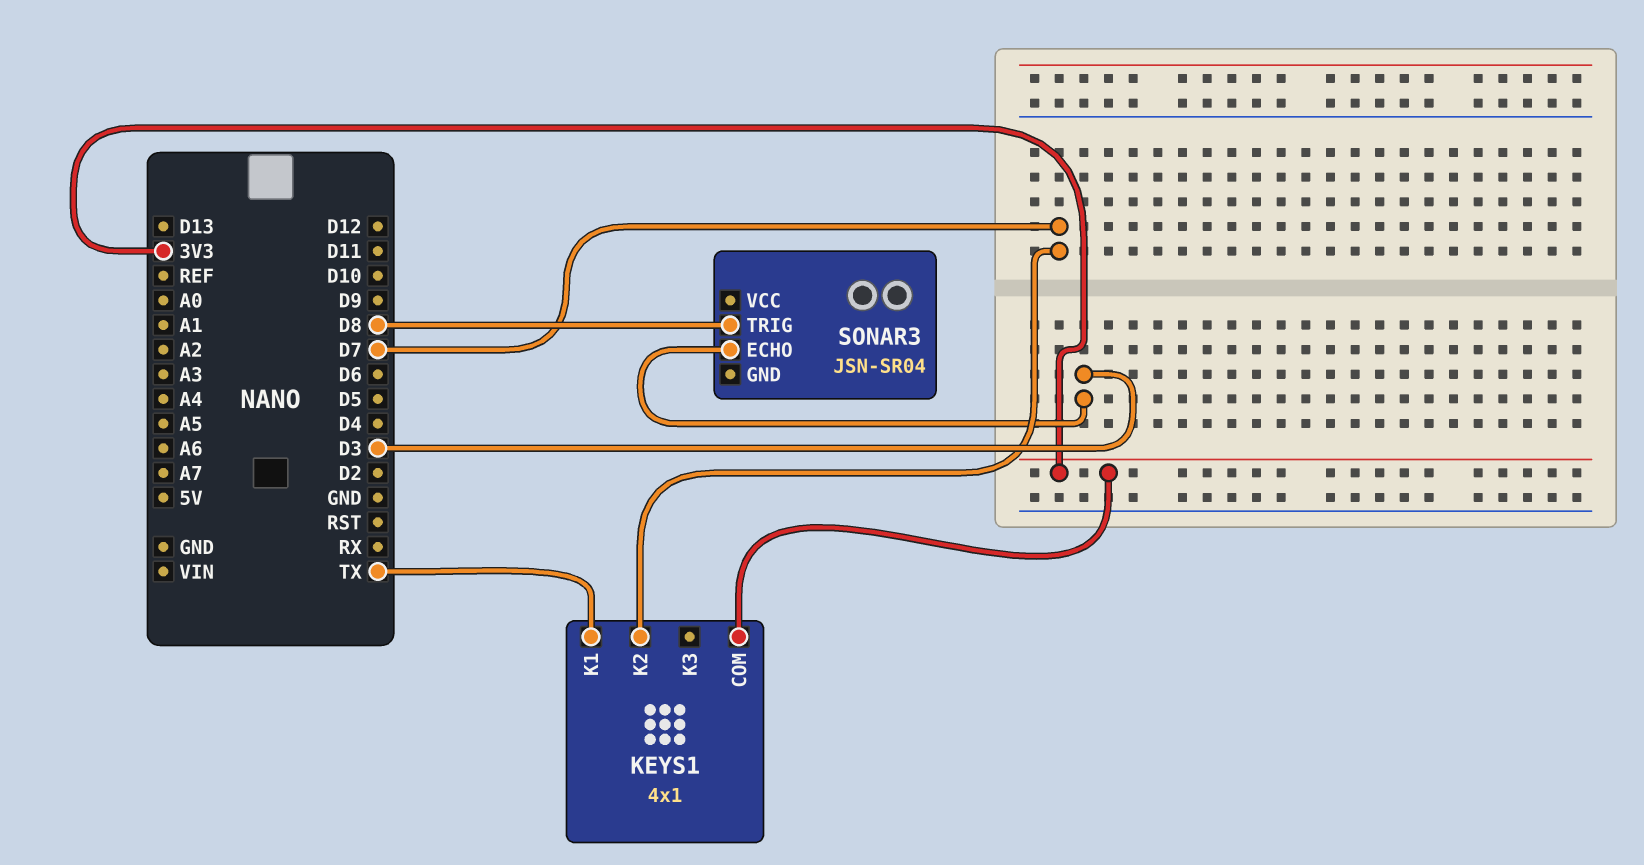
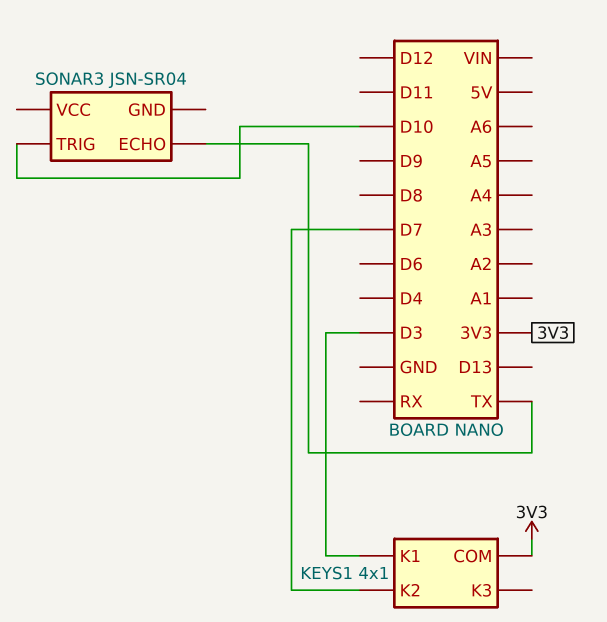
KEYS1 pin K1: TX -> D3
SONAR3 pin ECHO: D3 -> TX
SONAR3 pin TRIG: D8 -> D10

